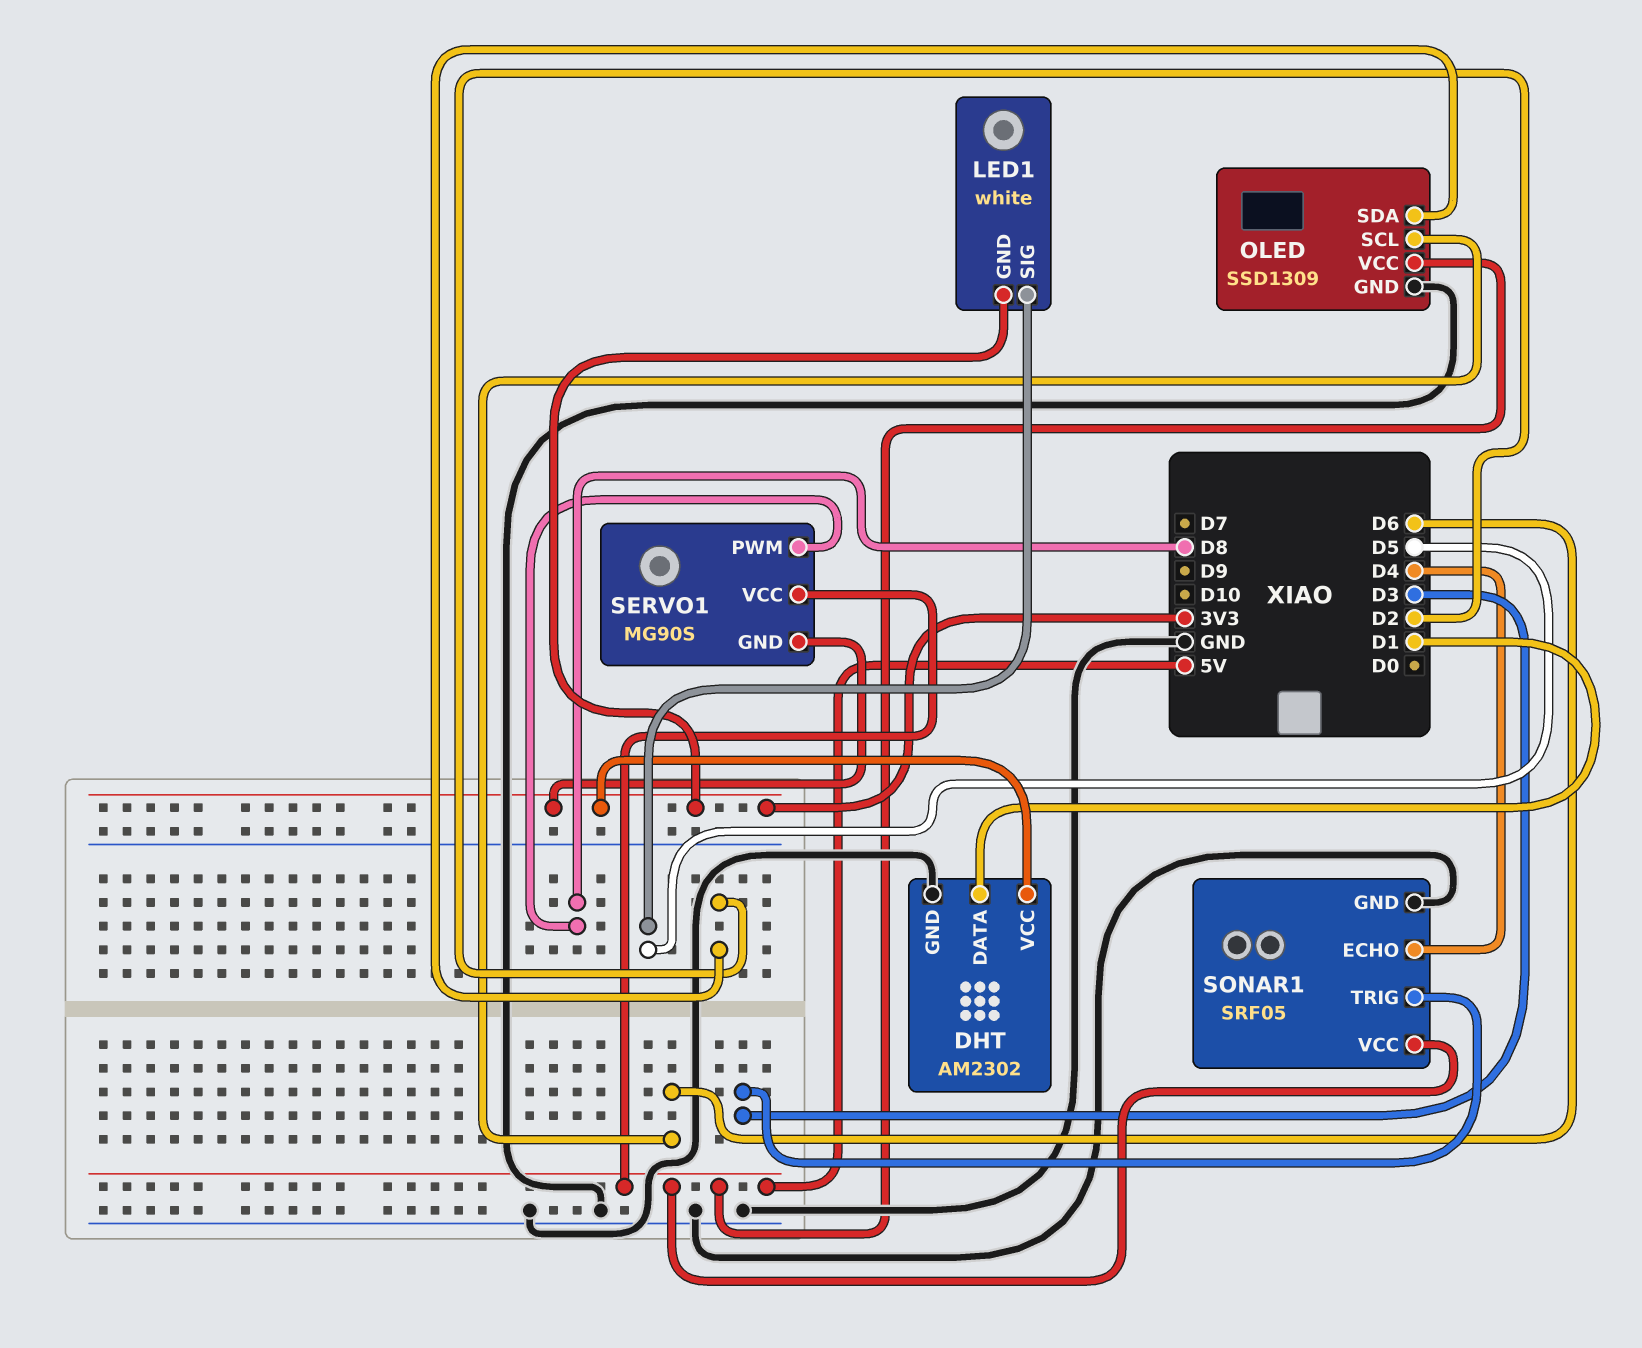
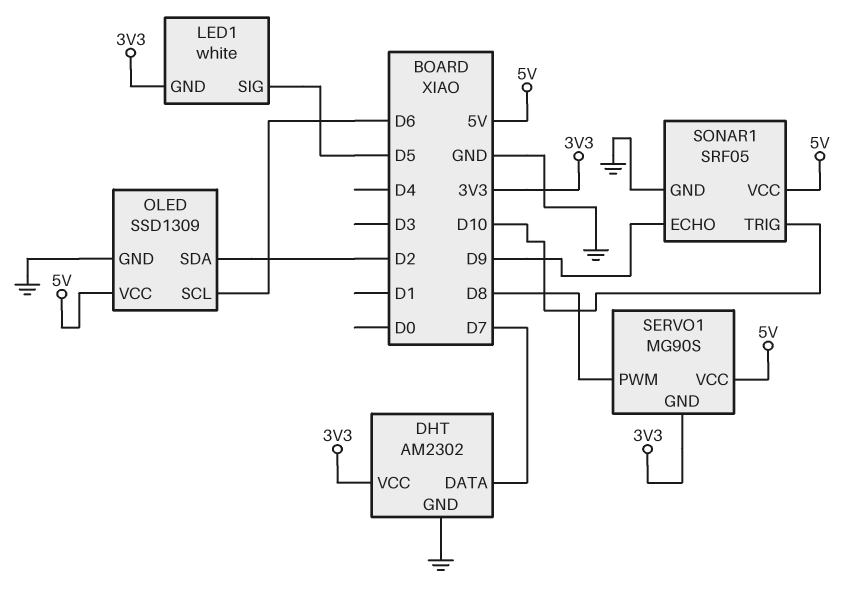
DHT pin DATA: D1 -> D7
SONAR1 pin ECHO: D4 -> D9
SONAR1 pin TRIG: D3 -> D10

